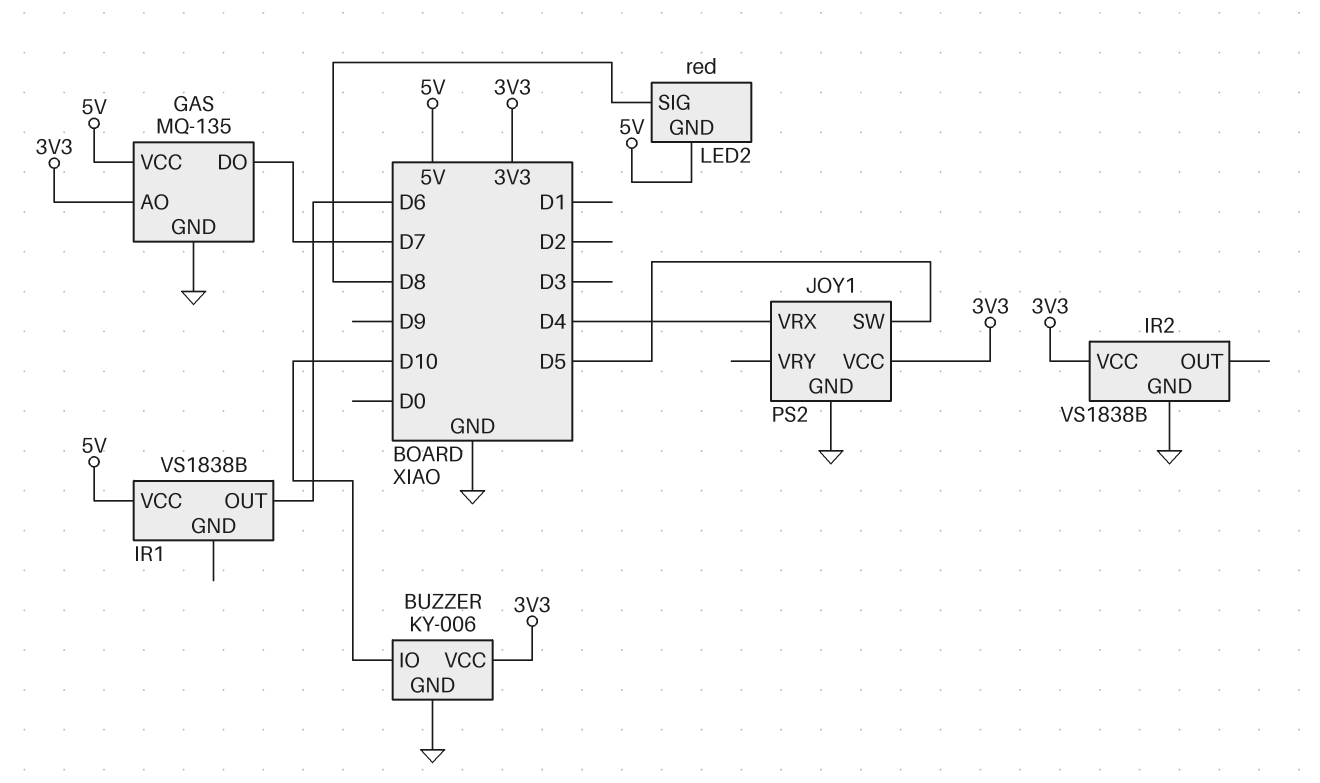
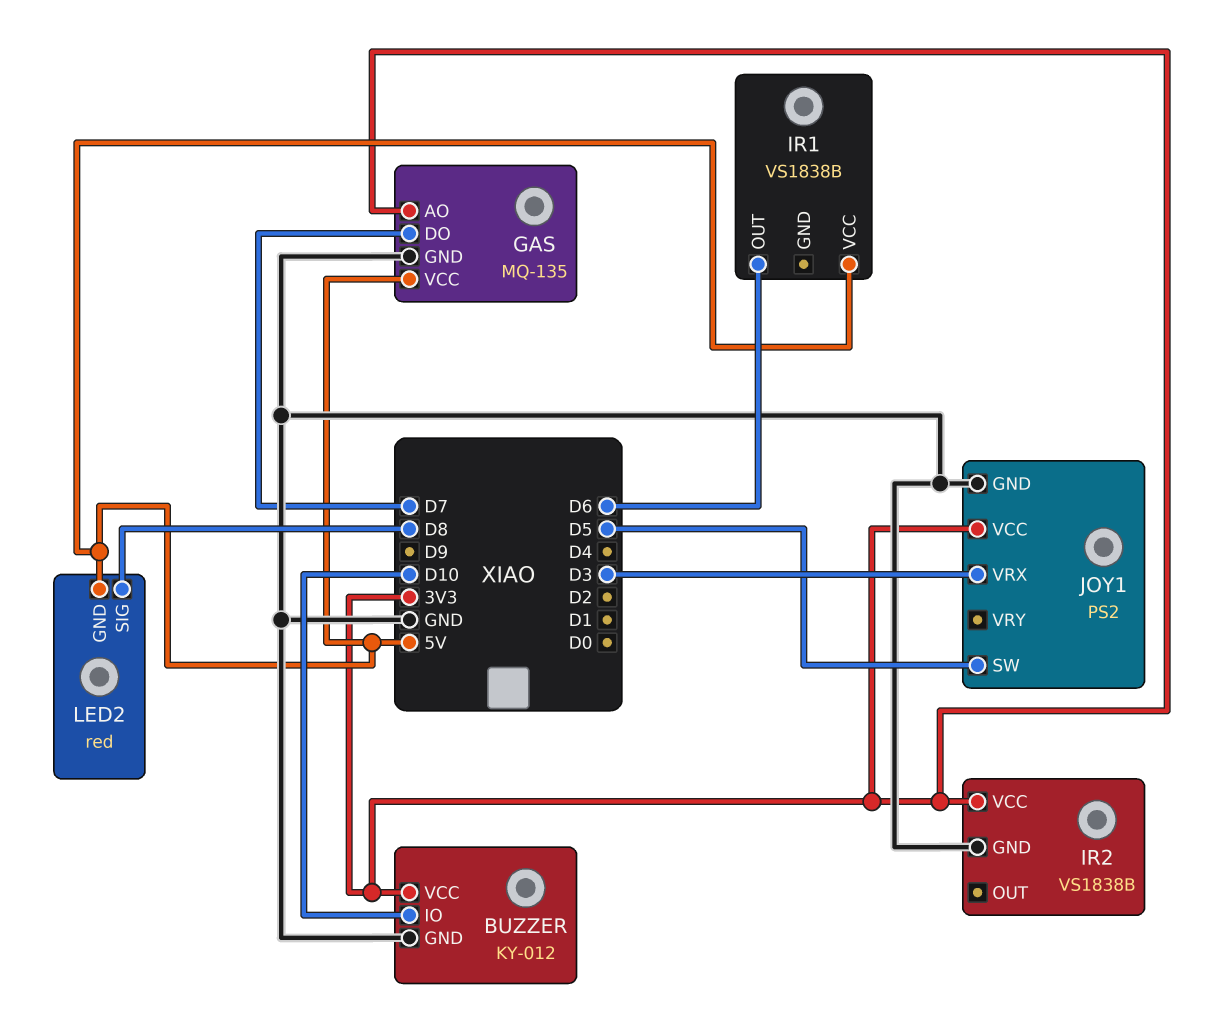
BUZZER: KY-006 -> KY-012
JOY1 pin VRX: D4 -> D3

